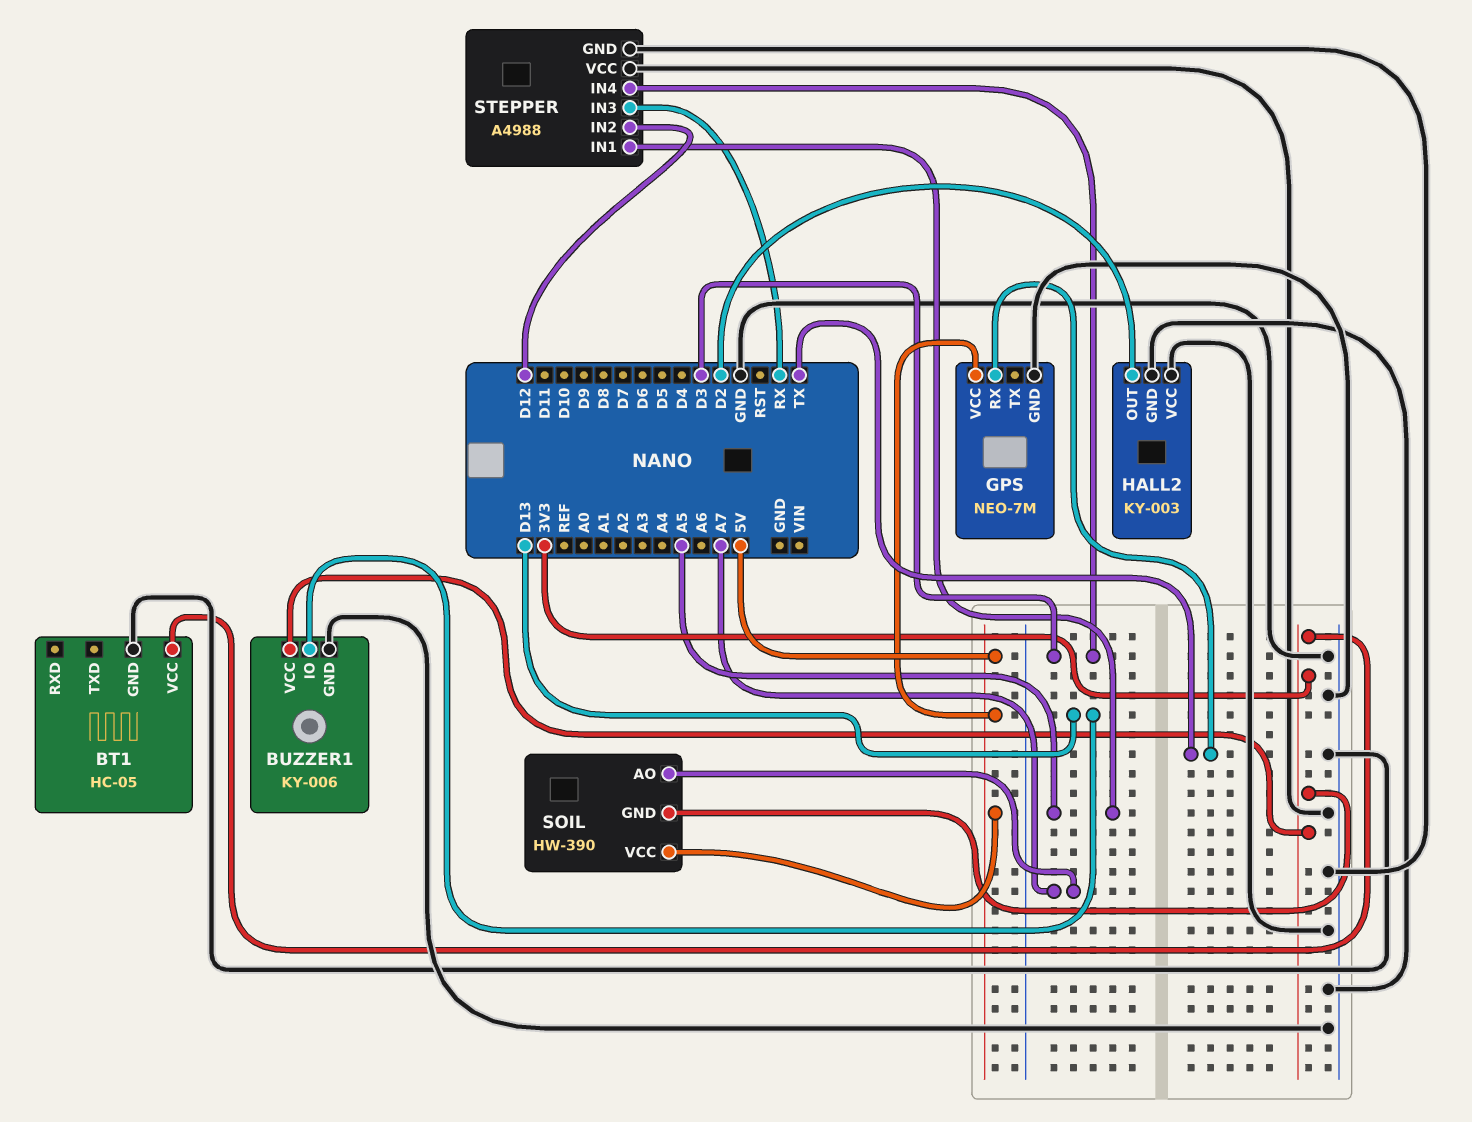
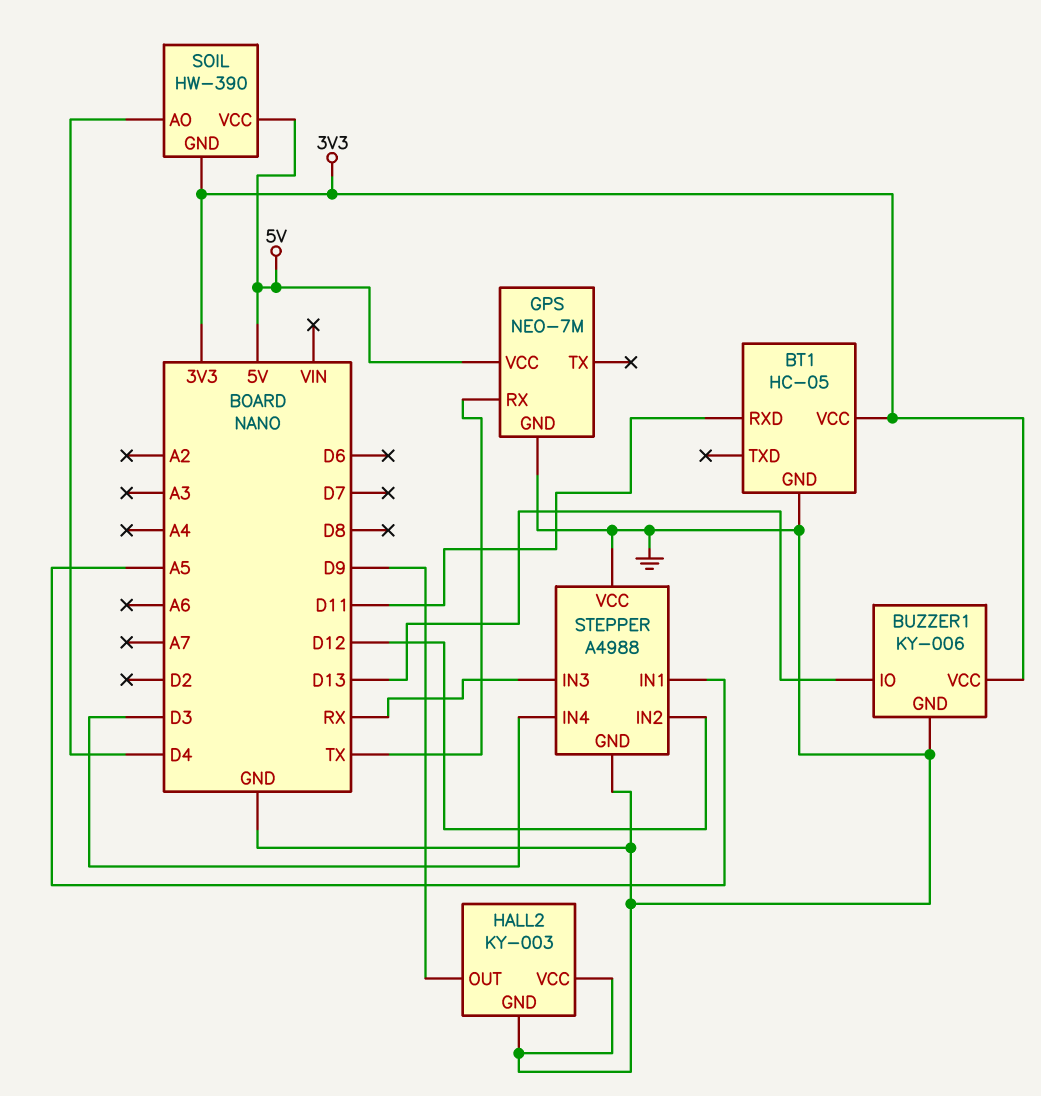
BT1 pin RXD: none -> D11
HALL2 pin OUT: D2 -> D9
SOIL pin AO: A7 -> D4

